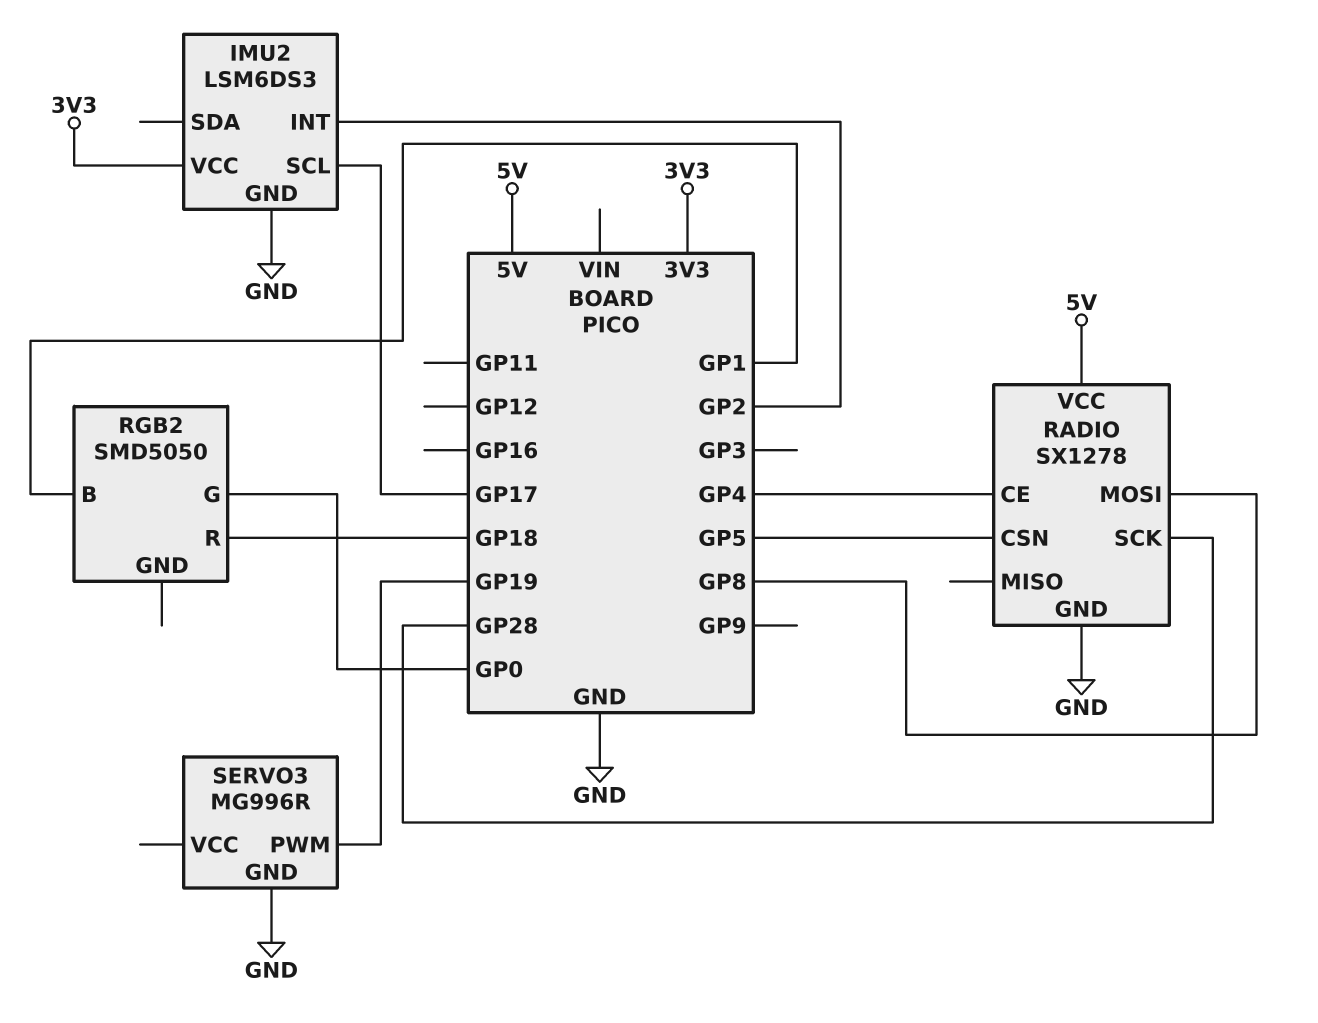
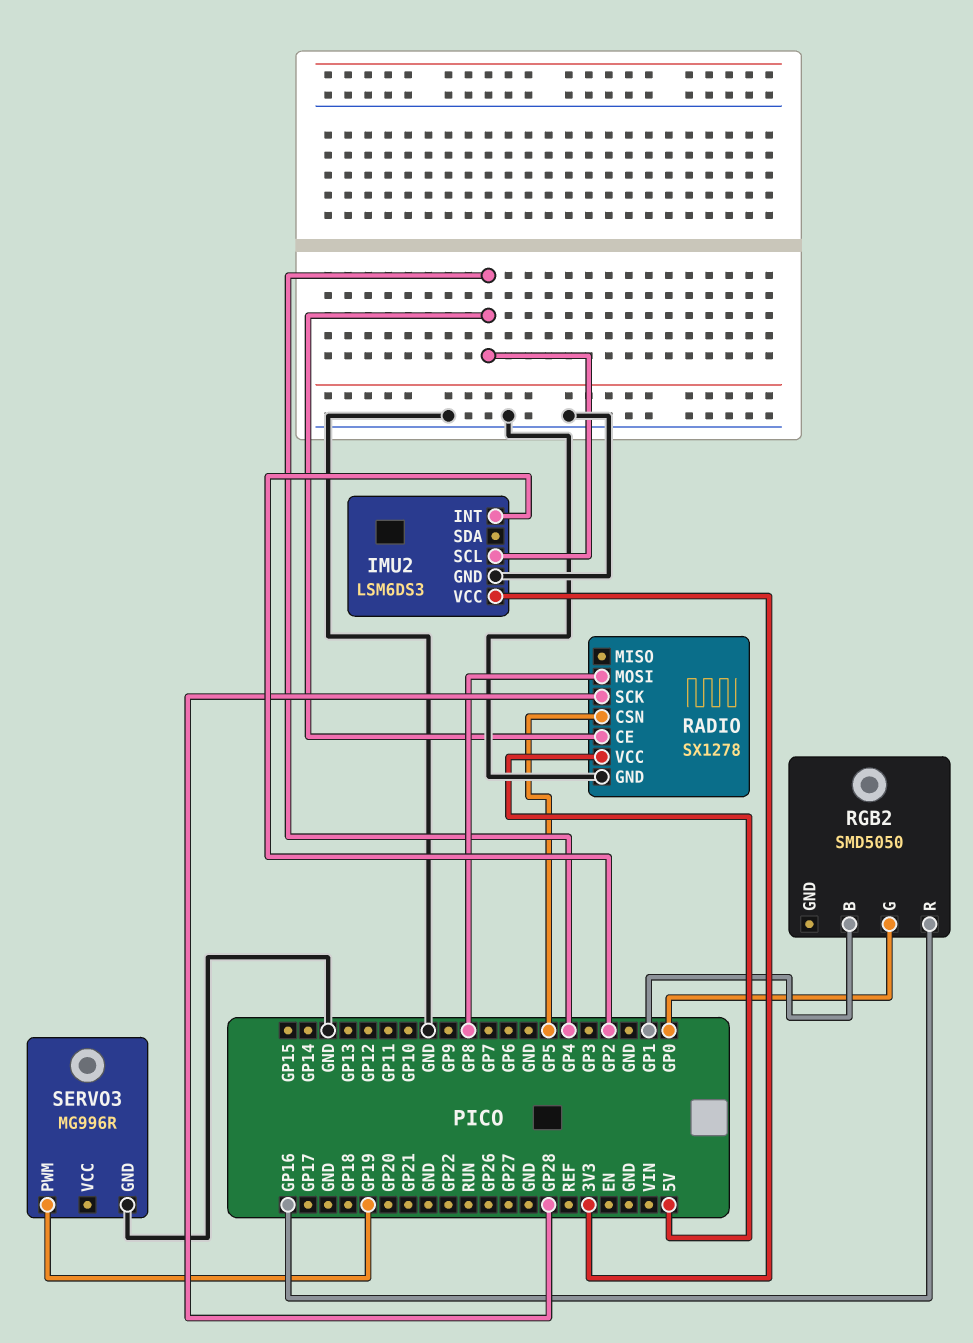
IMU2 pin SCL: GP17 -> GP4
RGB2 pin R: GP18 -> GP16

